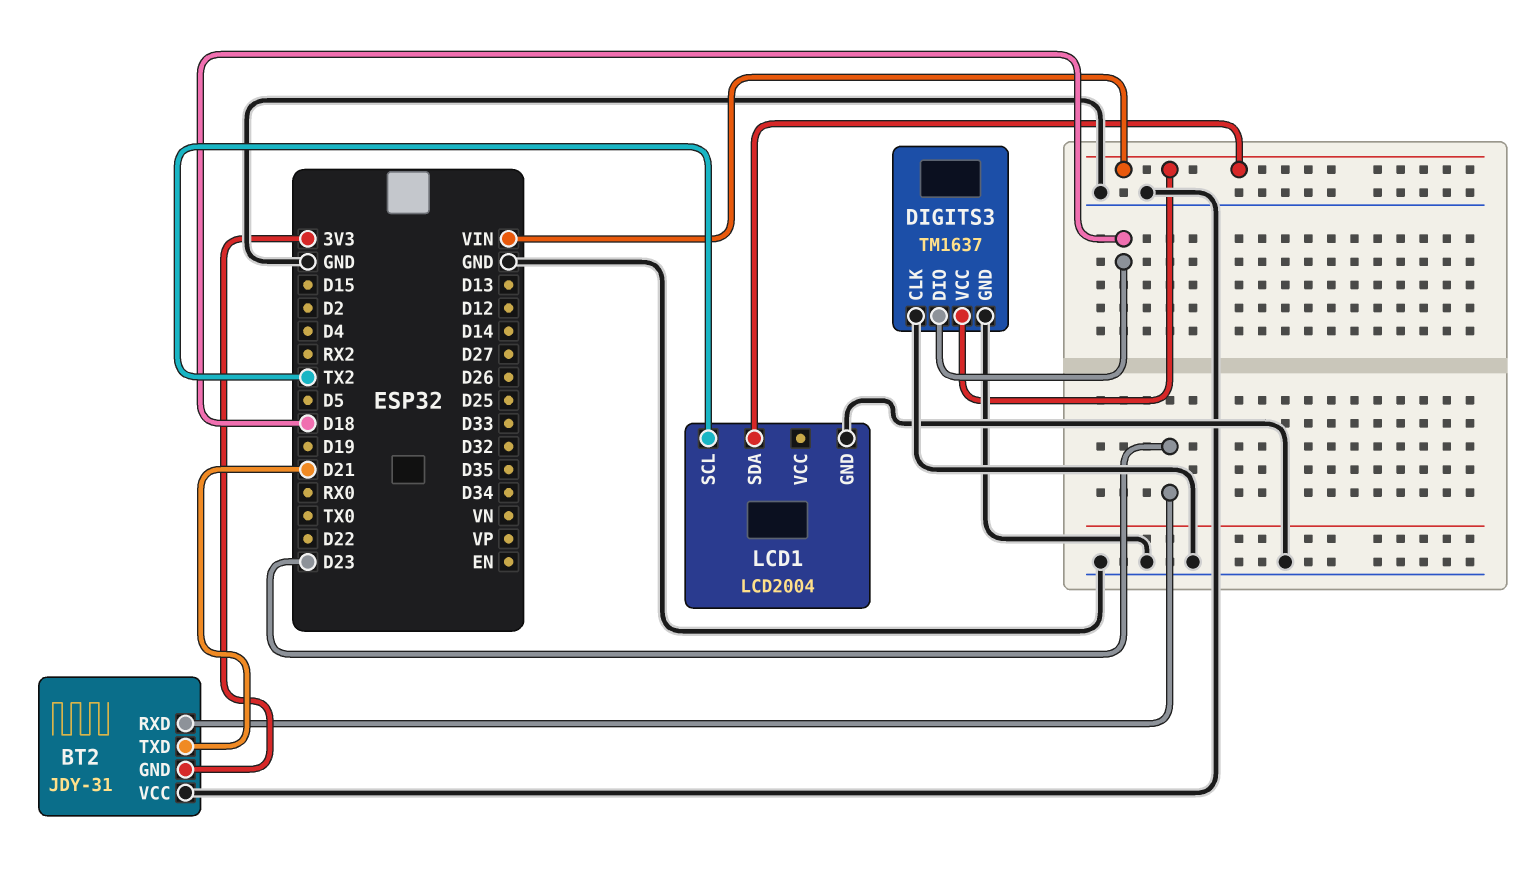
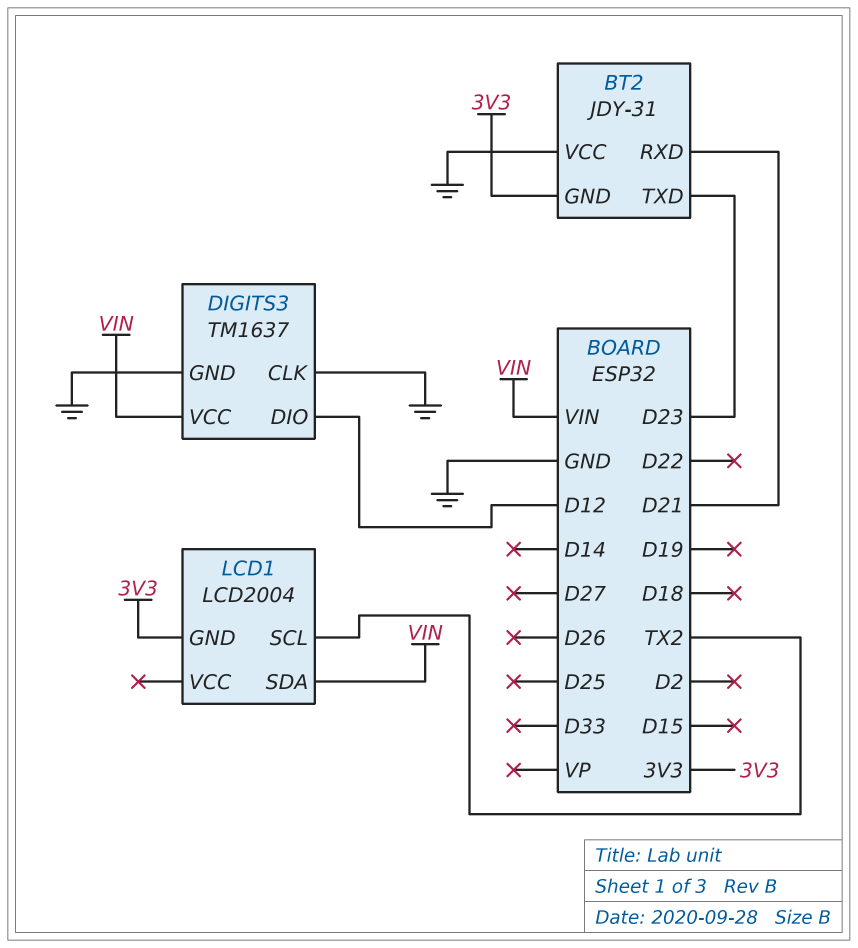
BT2 pin RXD: D23 -> D21
BT2 pin TXD: D21 -> D23
DIGITS3 pin DIO: D18 -> D12
LCD1 pin GND: GND -> 3V3

